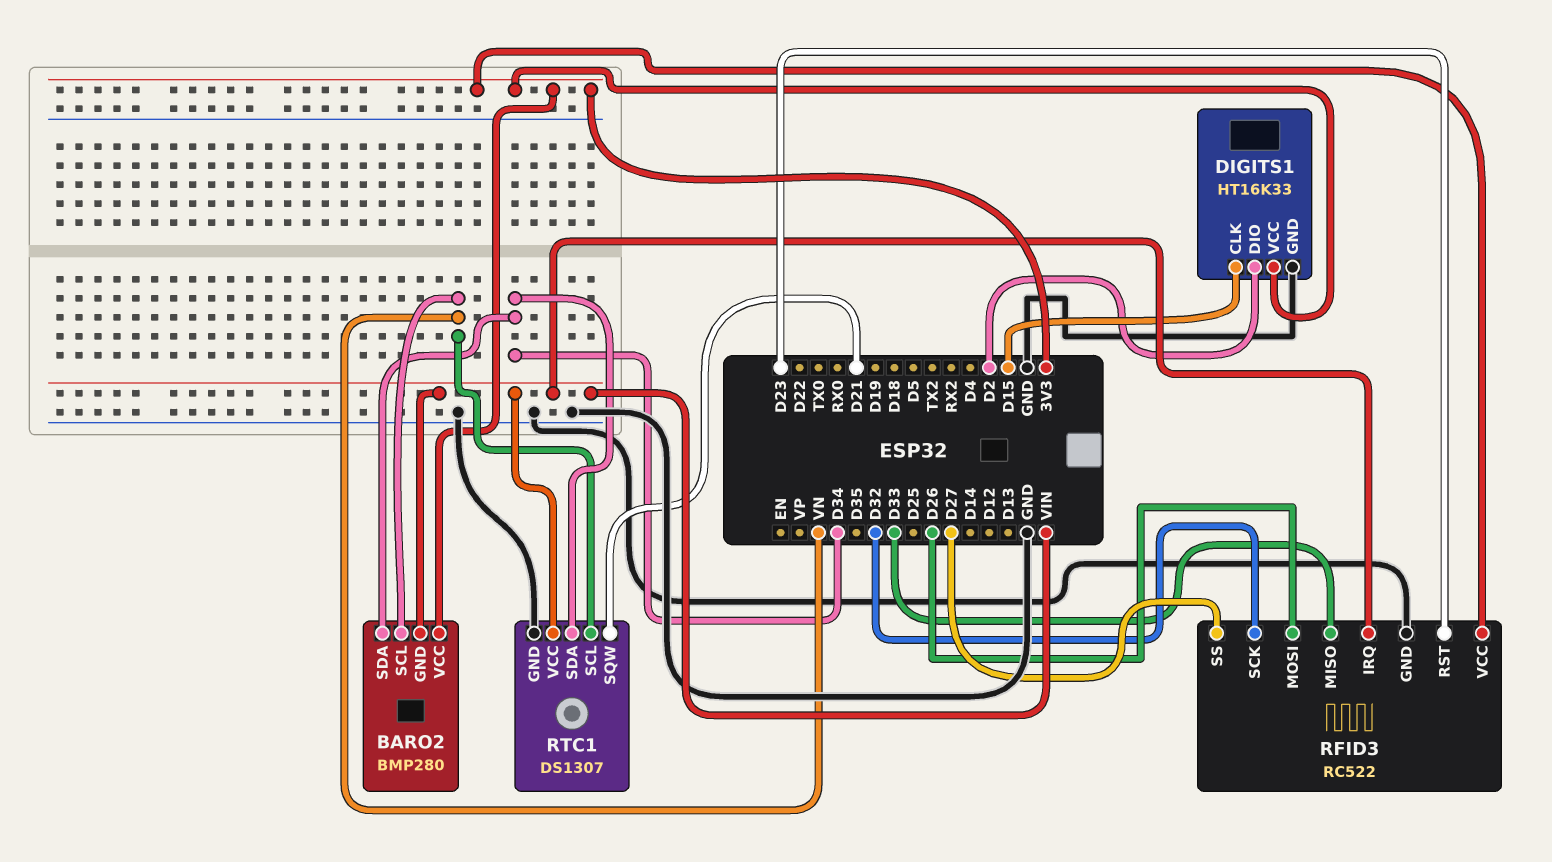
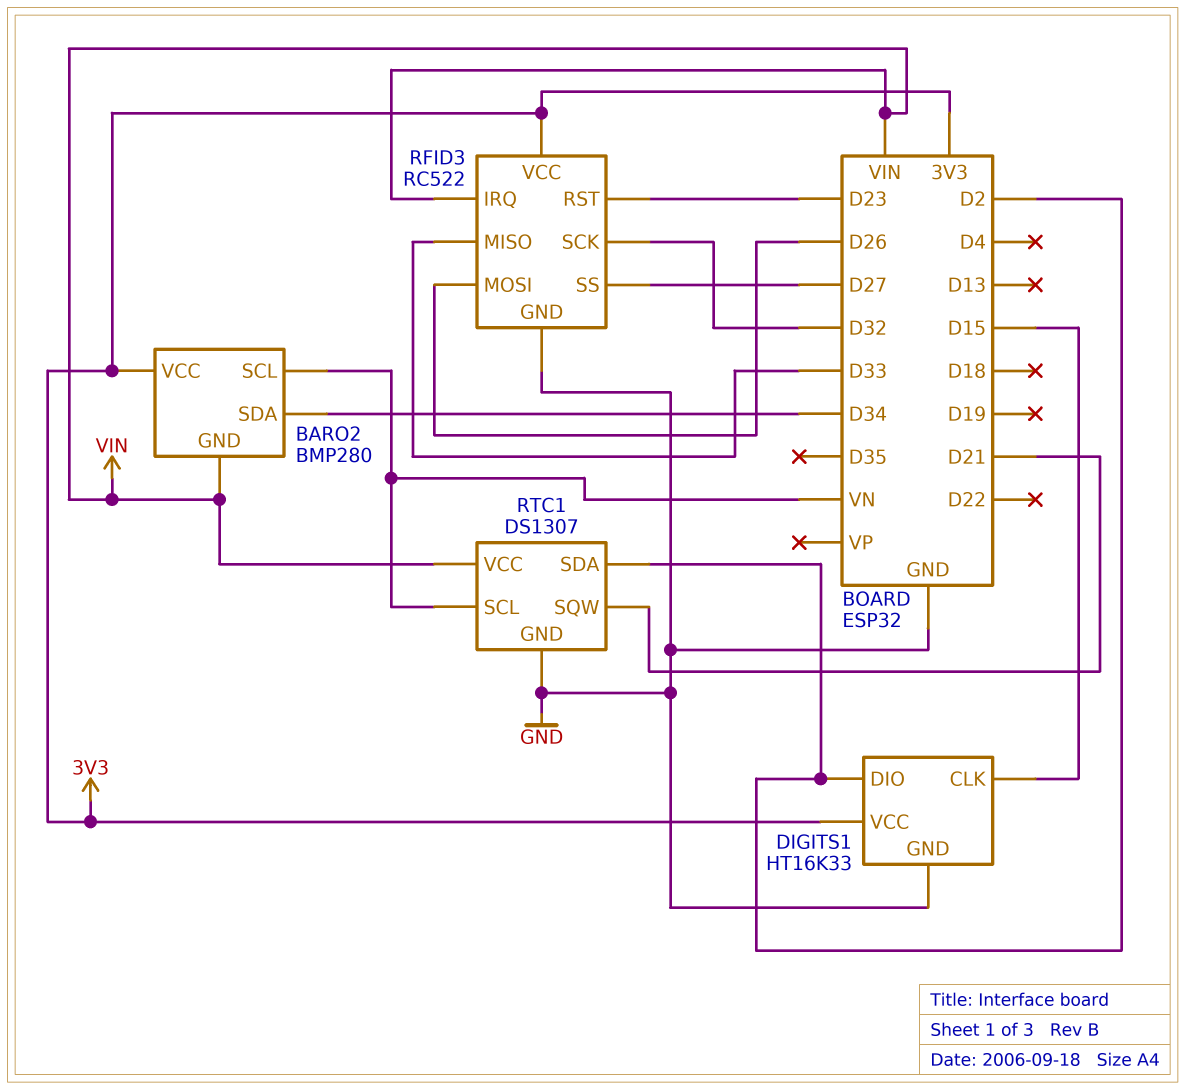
RTC1 pin SDA: D34 -> D2

